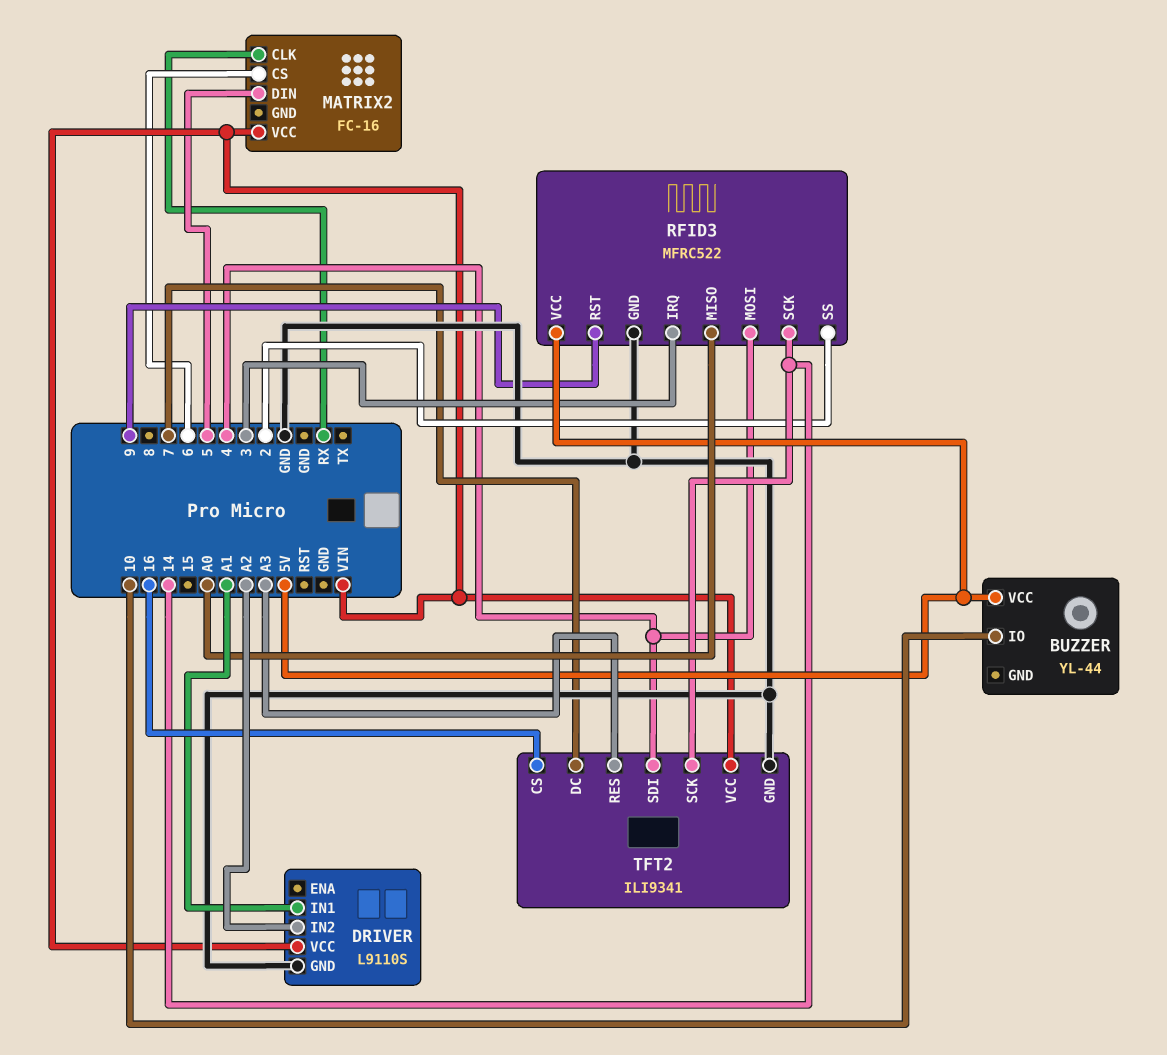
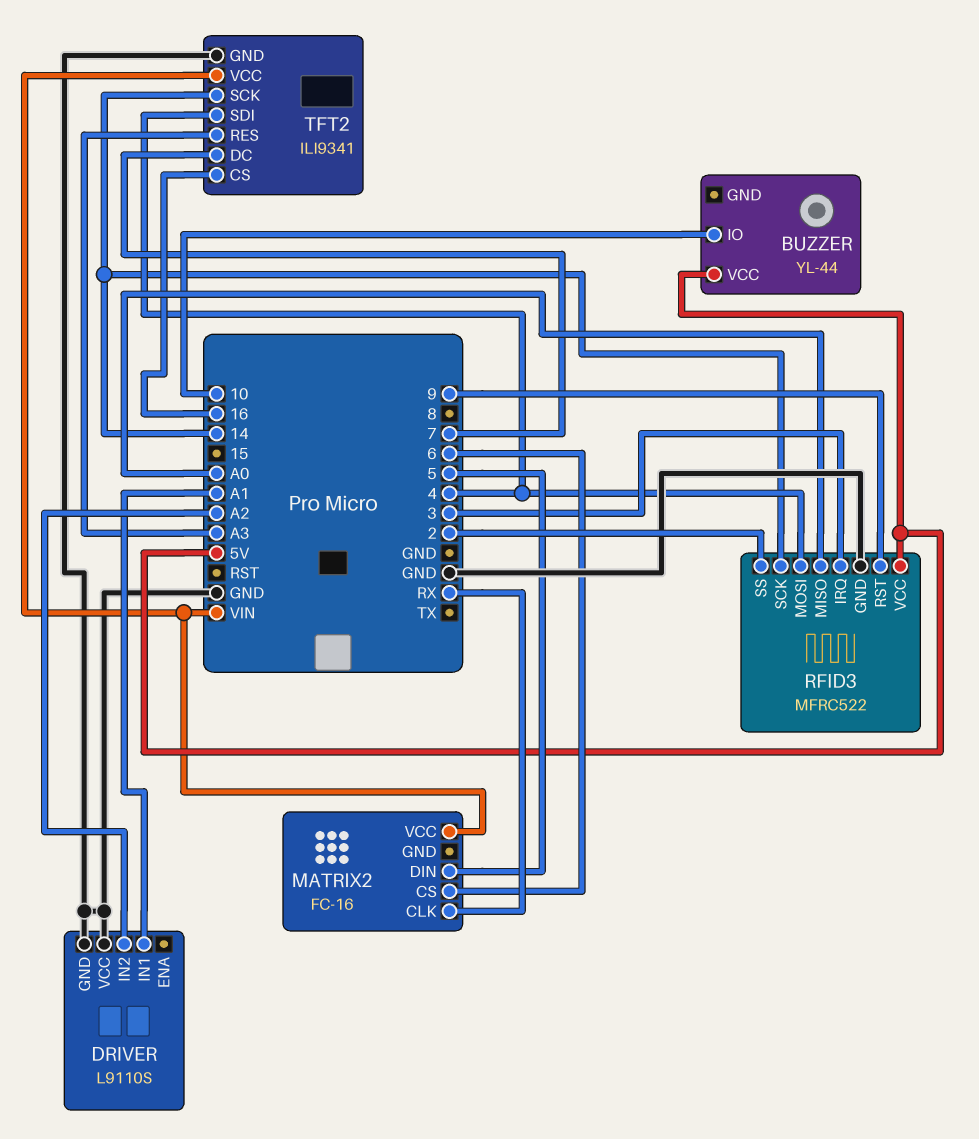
DRIVER pin VCC: VIN -> GND

